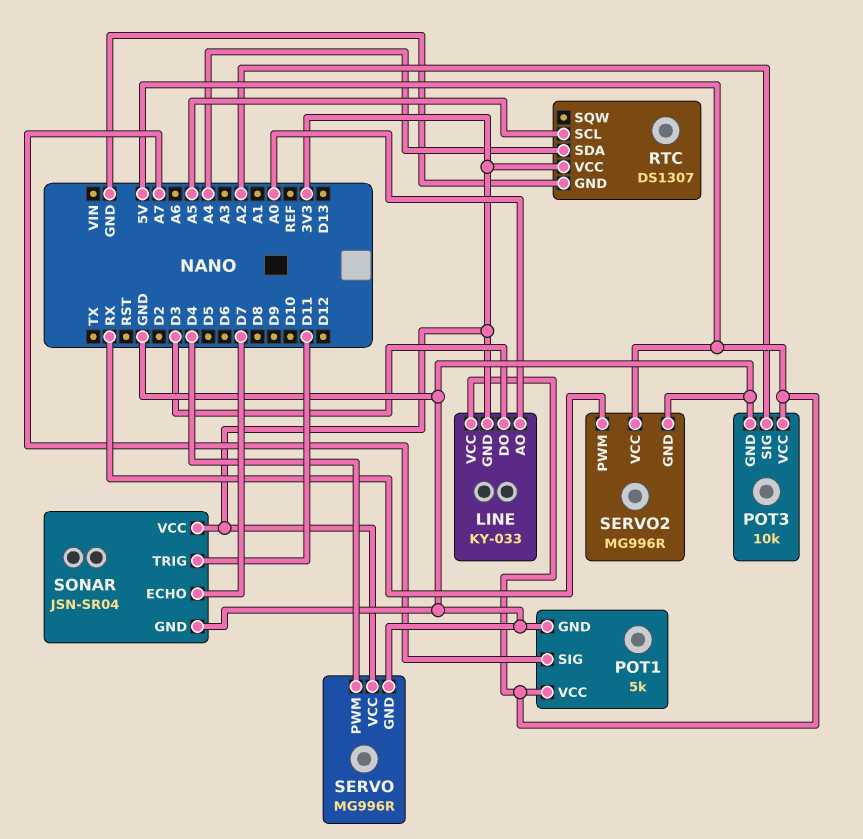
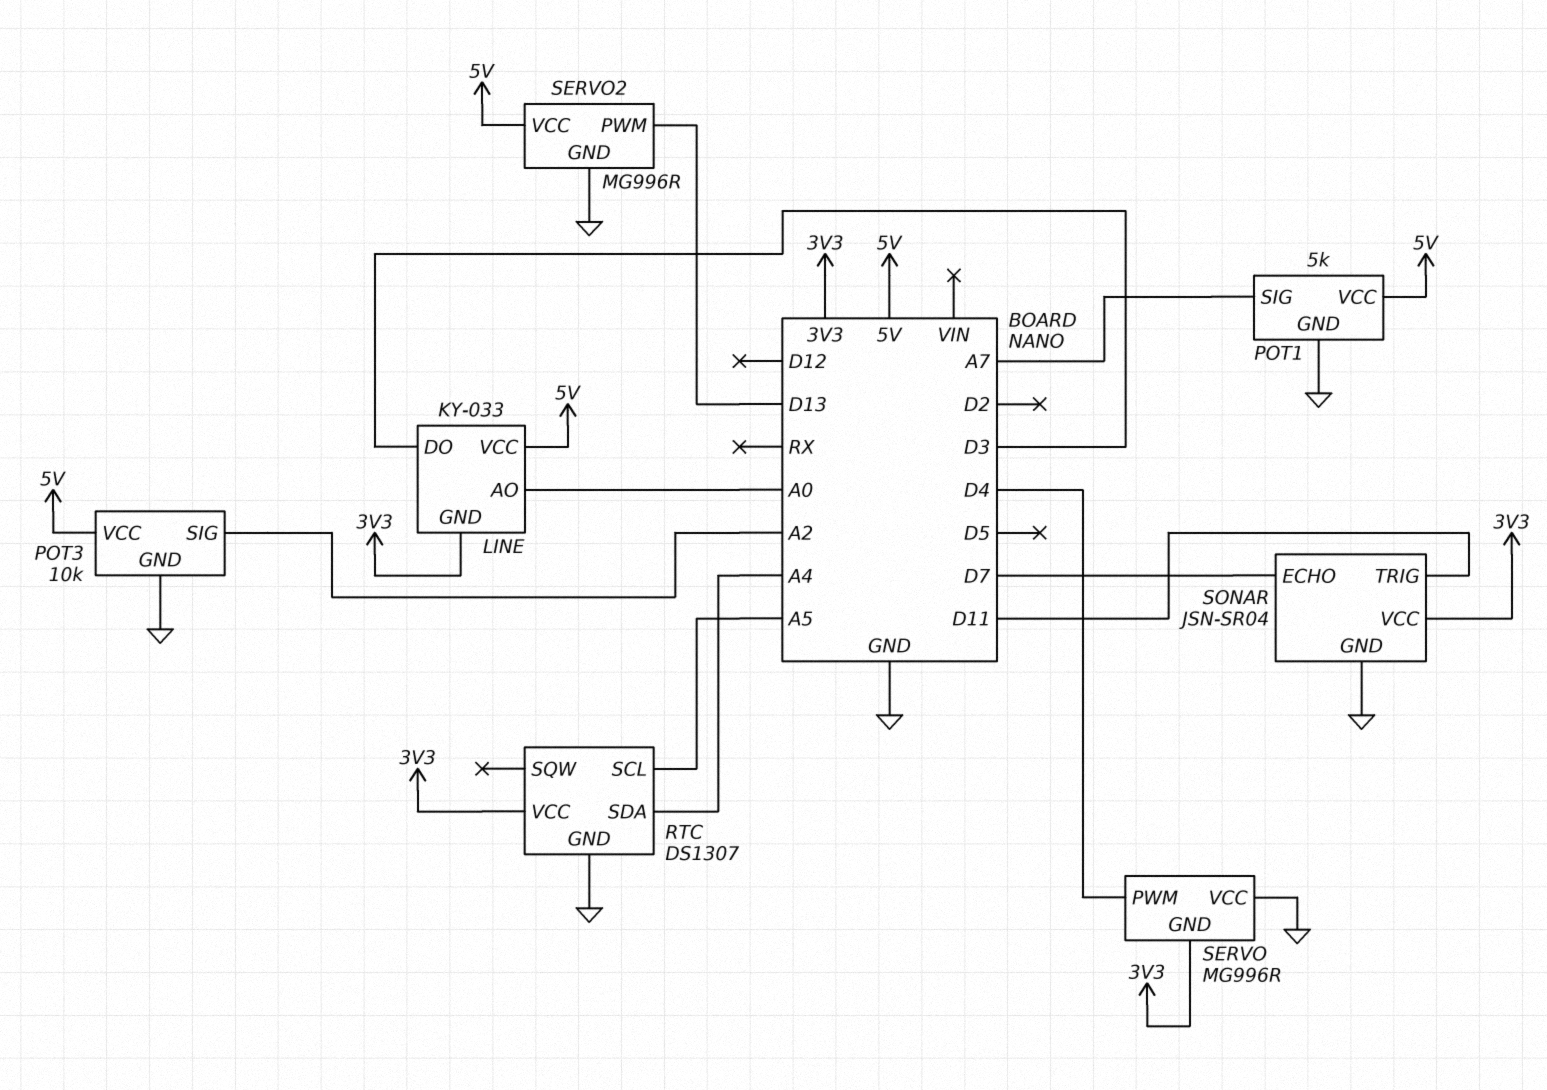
SERVO pin GND: GND -> 3V3
SERVO pin VCC: 3V3 -> GND
SERVO2 pin PWM: RX -> D13

